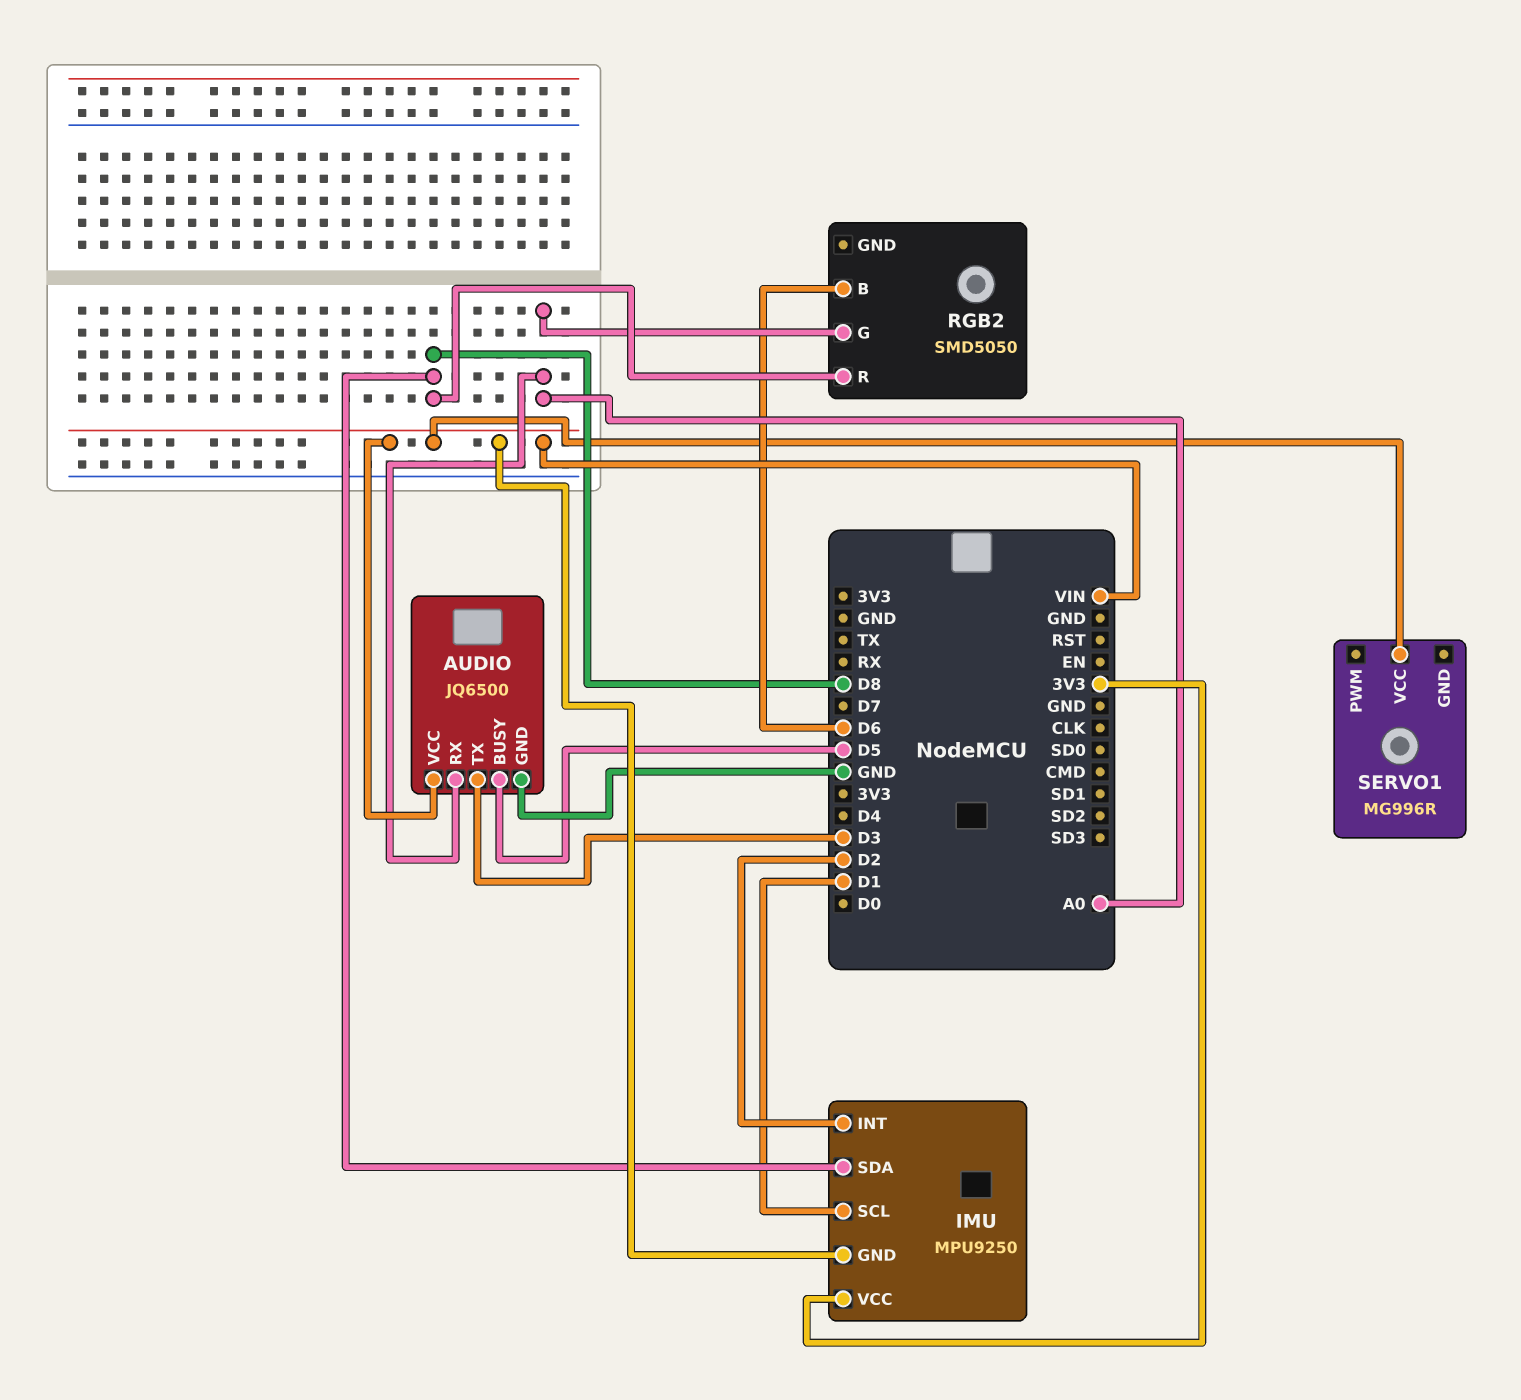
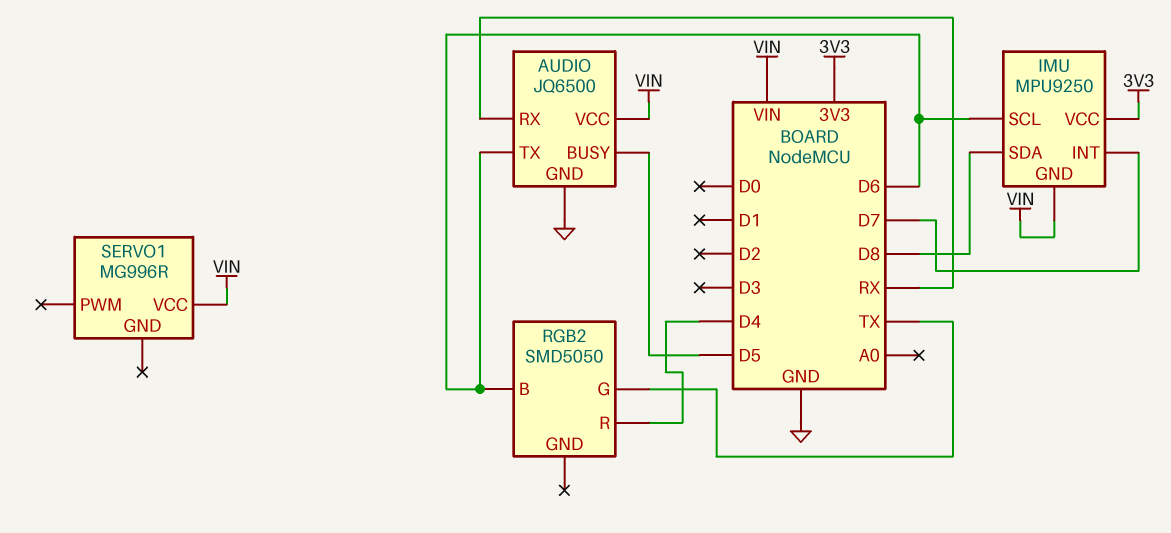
AUDIO pin RX: A0 -> RX
AUDIO pin TX: D3 -> D6
IMU pin INT: D2 -> D7
IMU pin SCL: D1 -> D6
RGB2 pin G: A0 -> TX
RGB2 pin R: D8 -> D4

